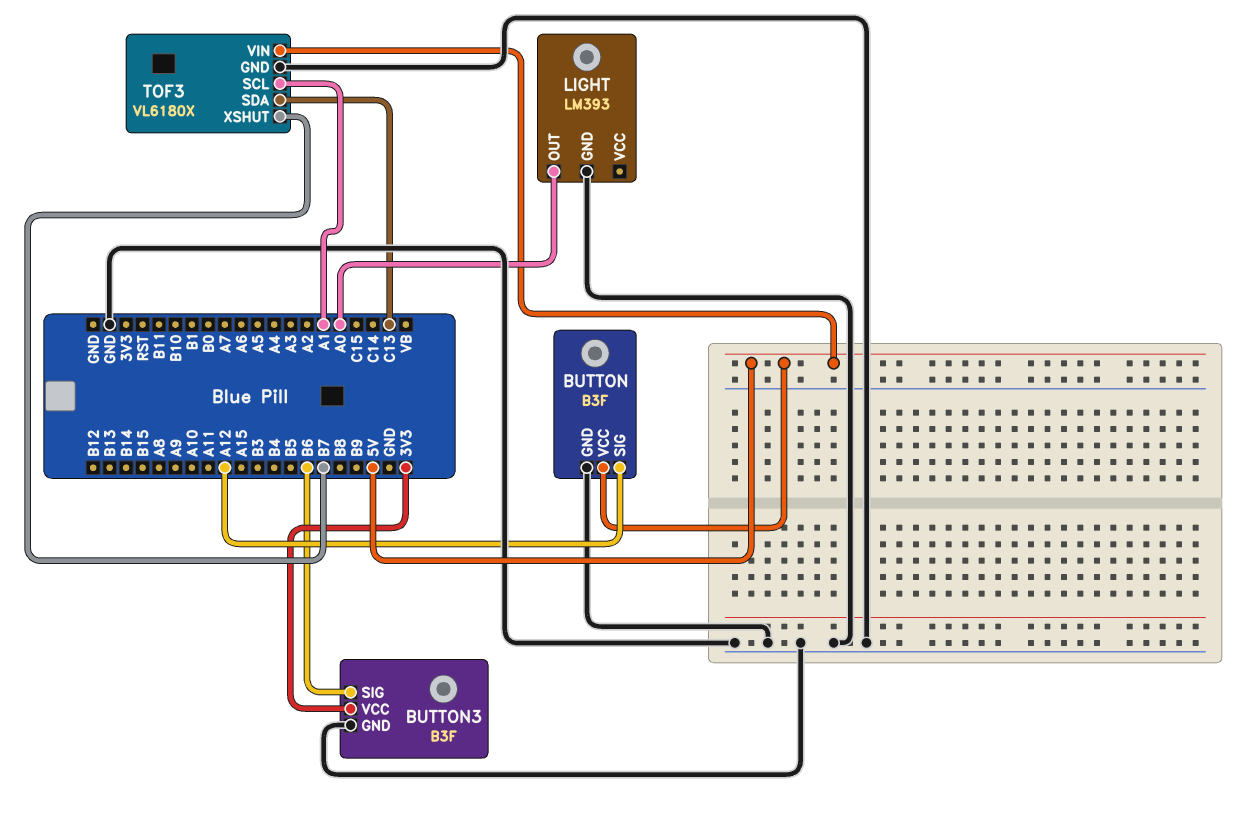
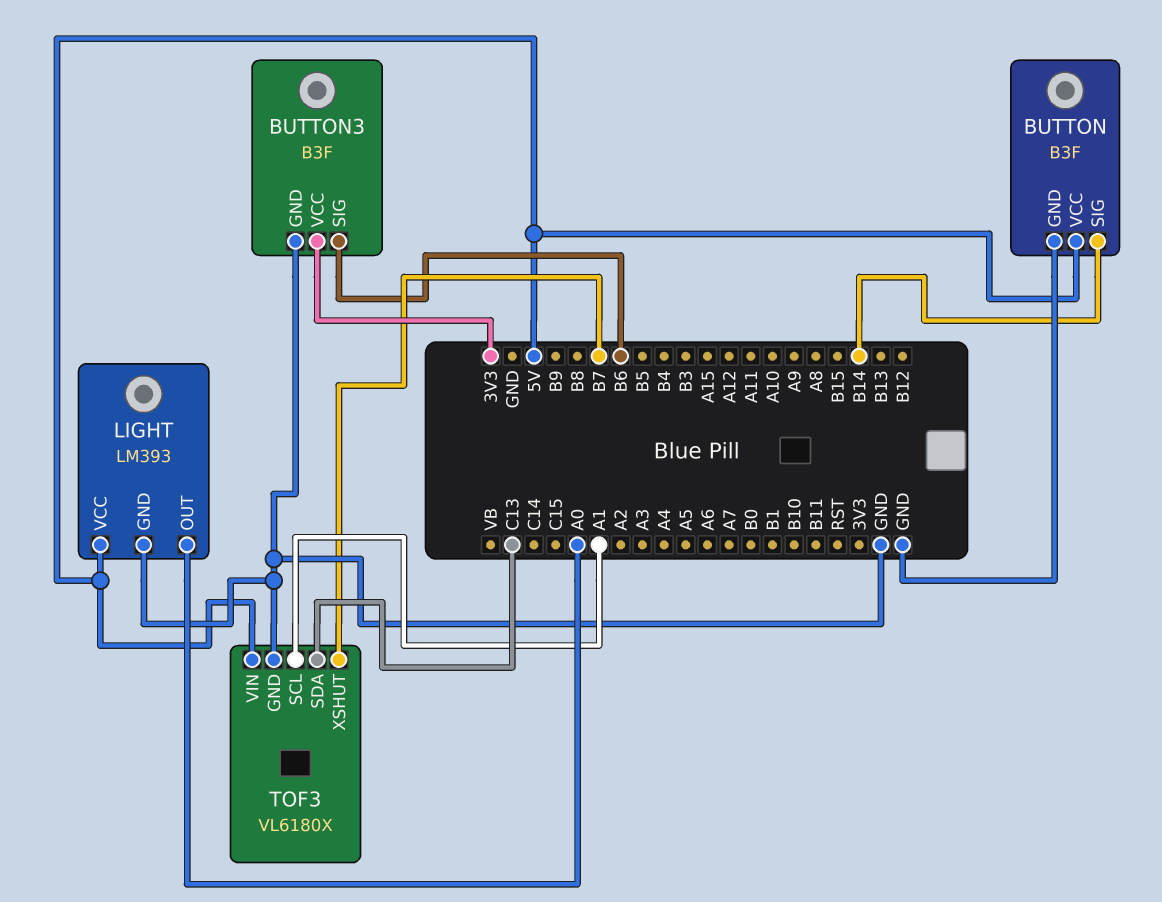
BUTTON pin SIG: A12 -> B14
LIGHT pin VCC: none -> 5V

